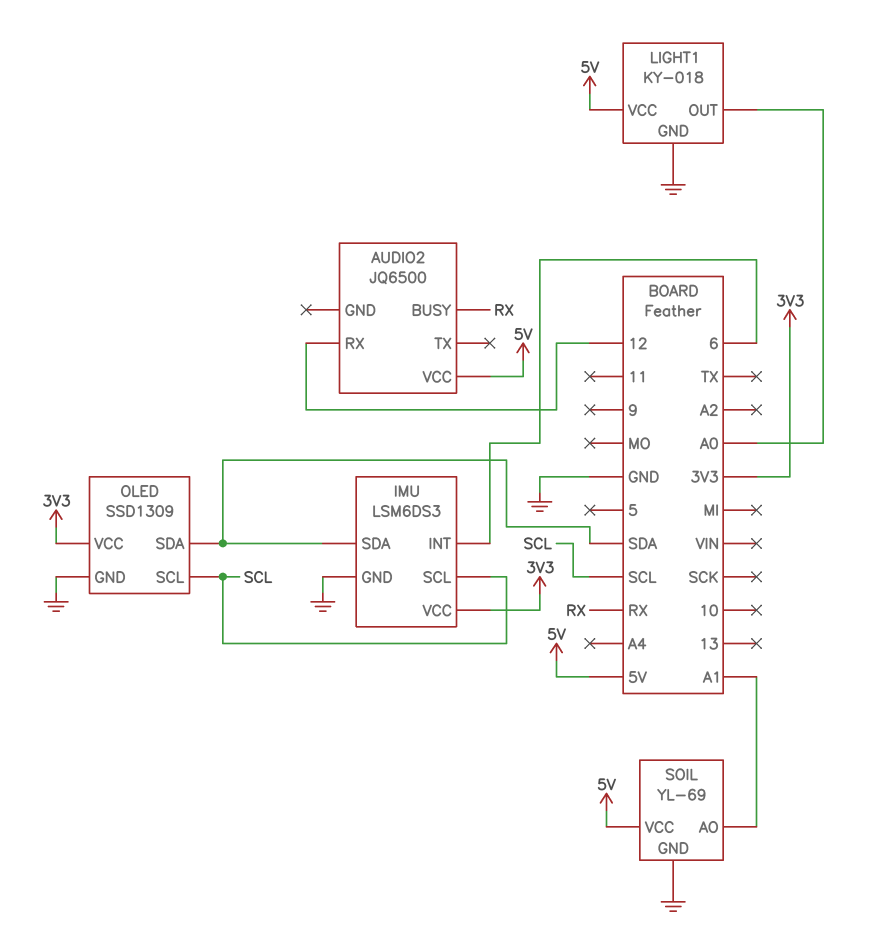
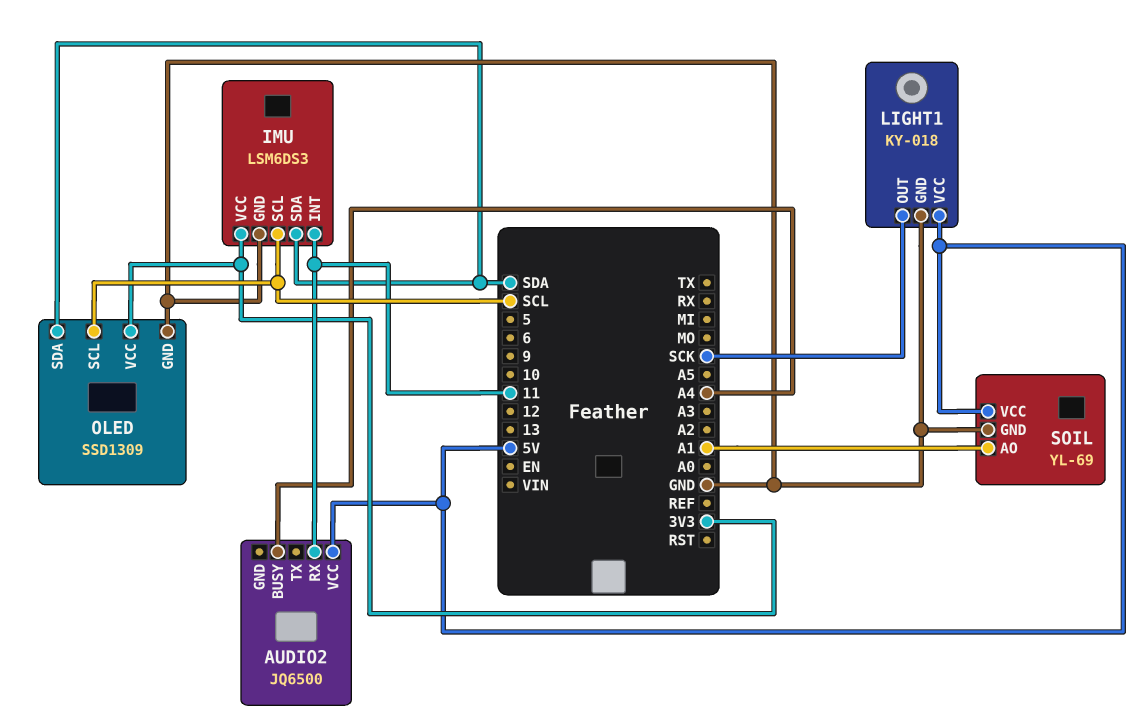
AUDIO2 pin BUSY: RX -> A4
AUDIO2 pin RX: 12 -> 11
IMU pin INT: 6 -> 11
LIGHT1 pin OUT: A0 -> SCK

